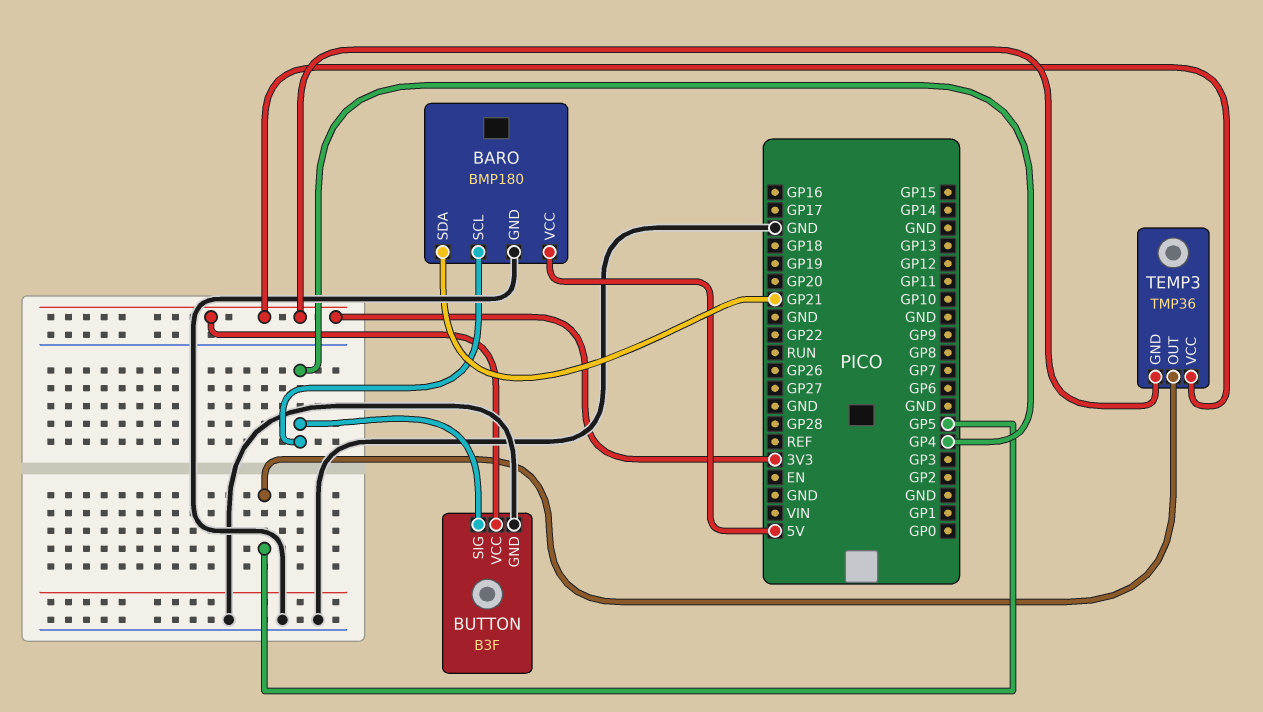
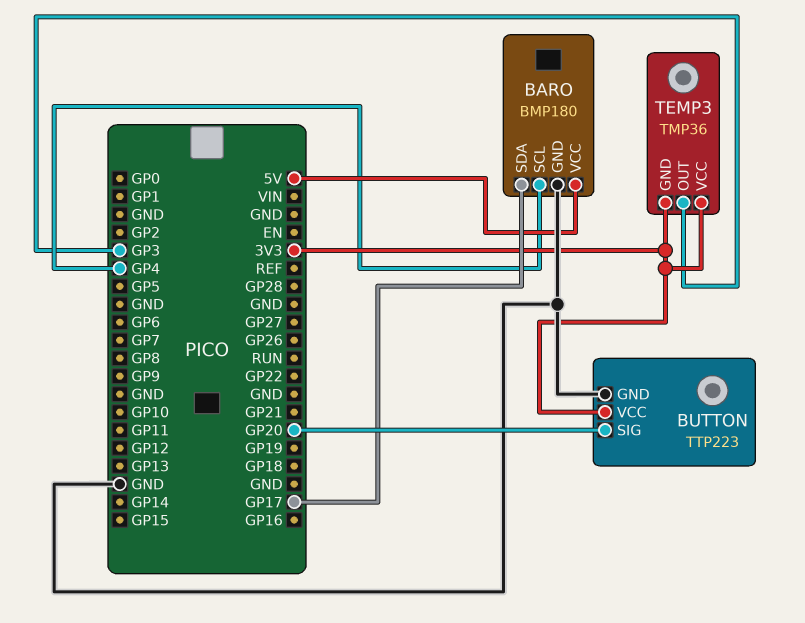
BARO pin SDA: GP21 -> GP17
BUTTON: B3F -> TTP223
BUTTON pin SIG: GP4 -> GP20
TEMP3 pin OUT: GP5 -> GP3

